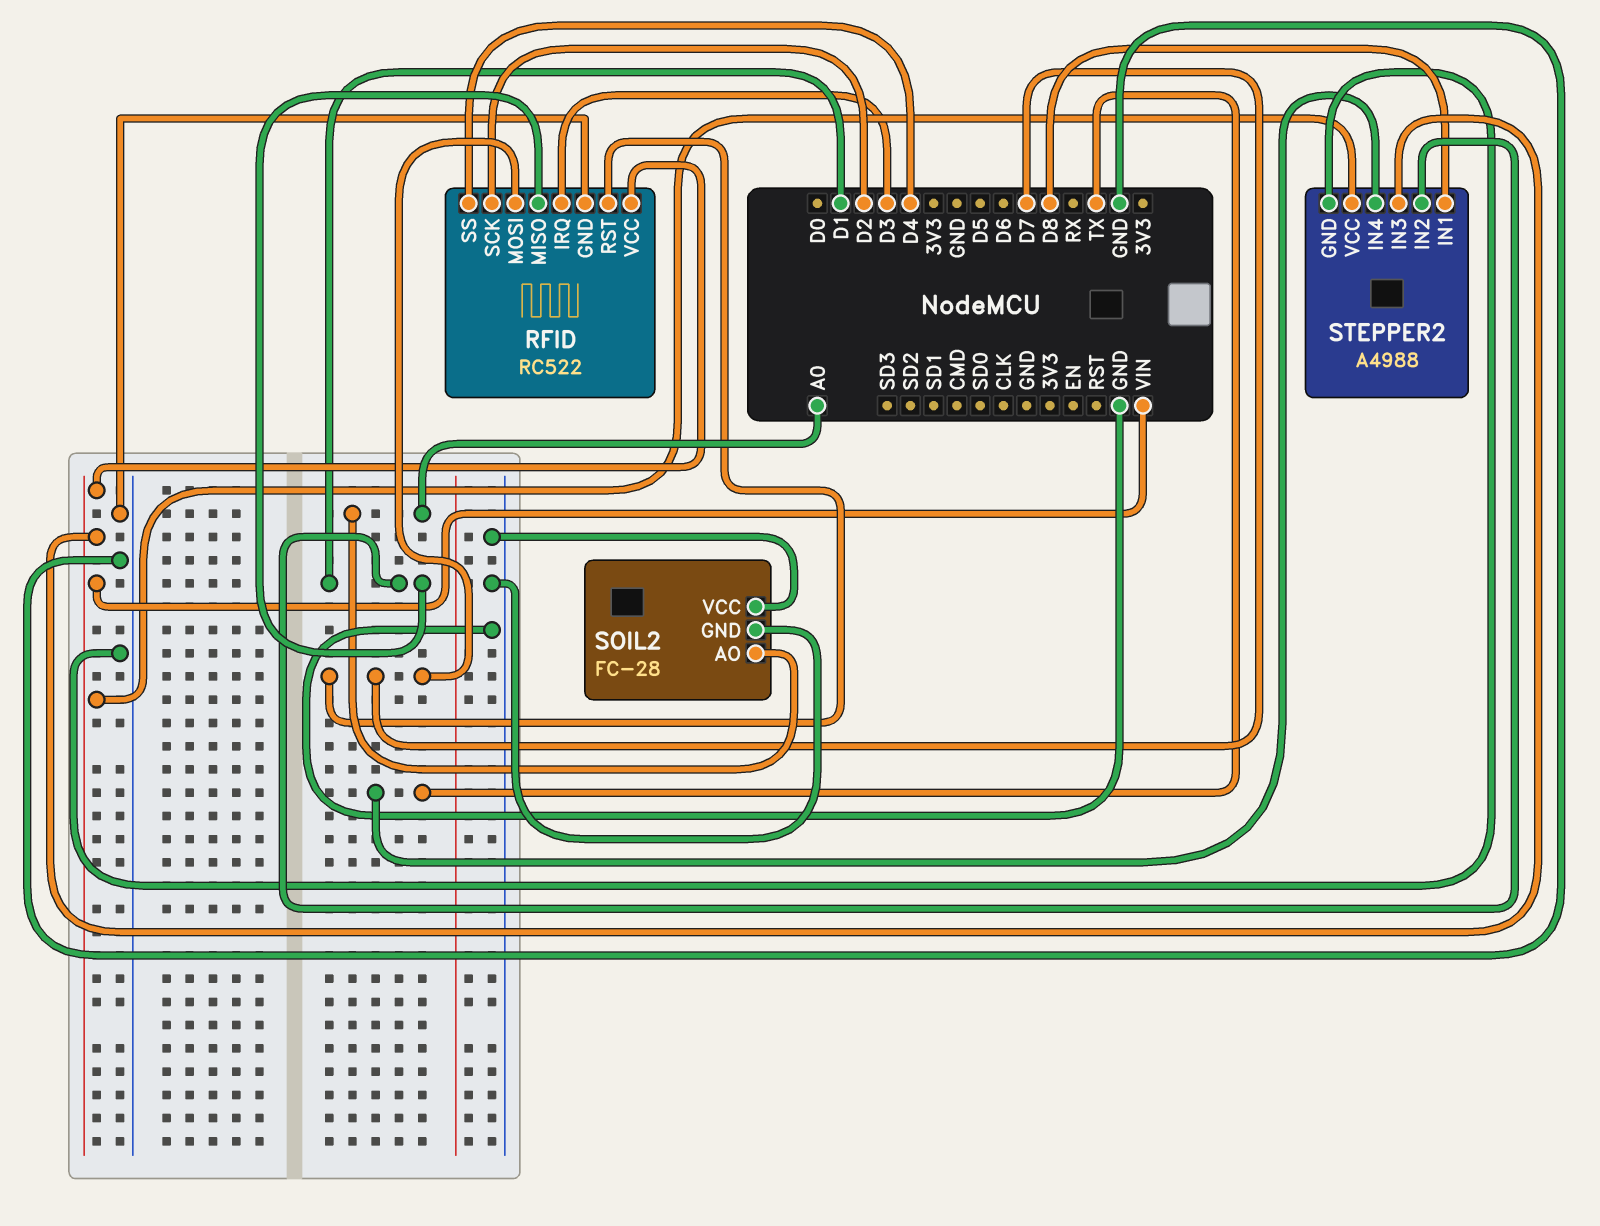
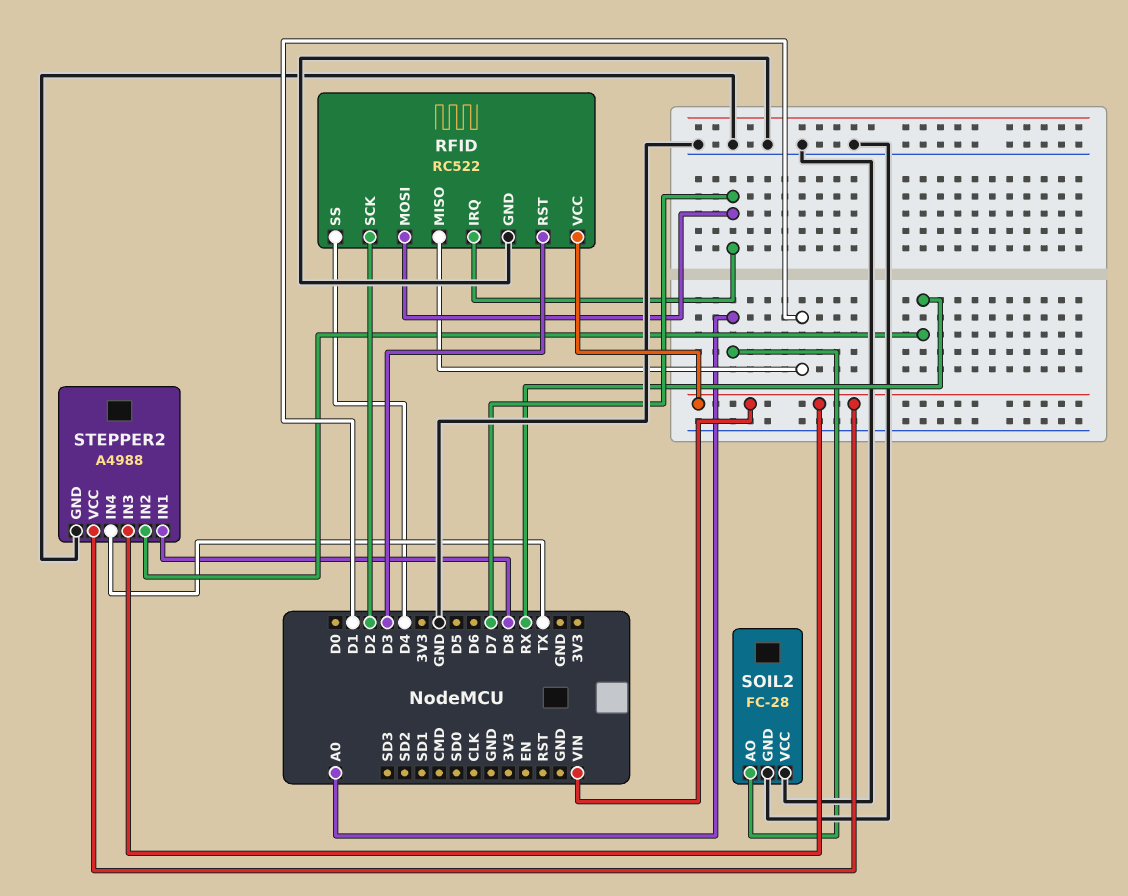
RFID pin IRQ: D3 -> D7
RFID pin RST: D7 -> D3
STEPPER2 pin IN2: D1 -> RX

